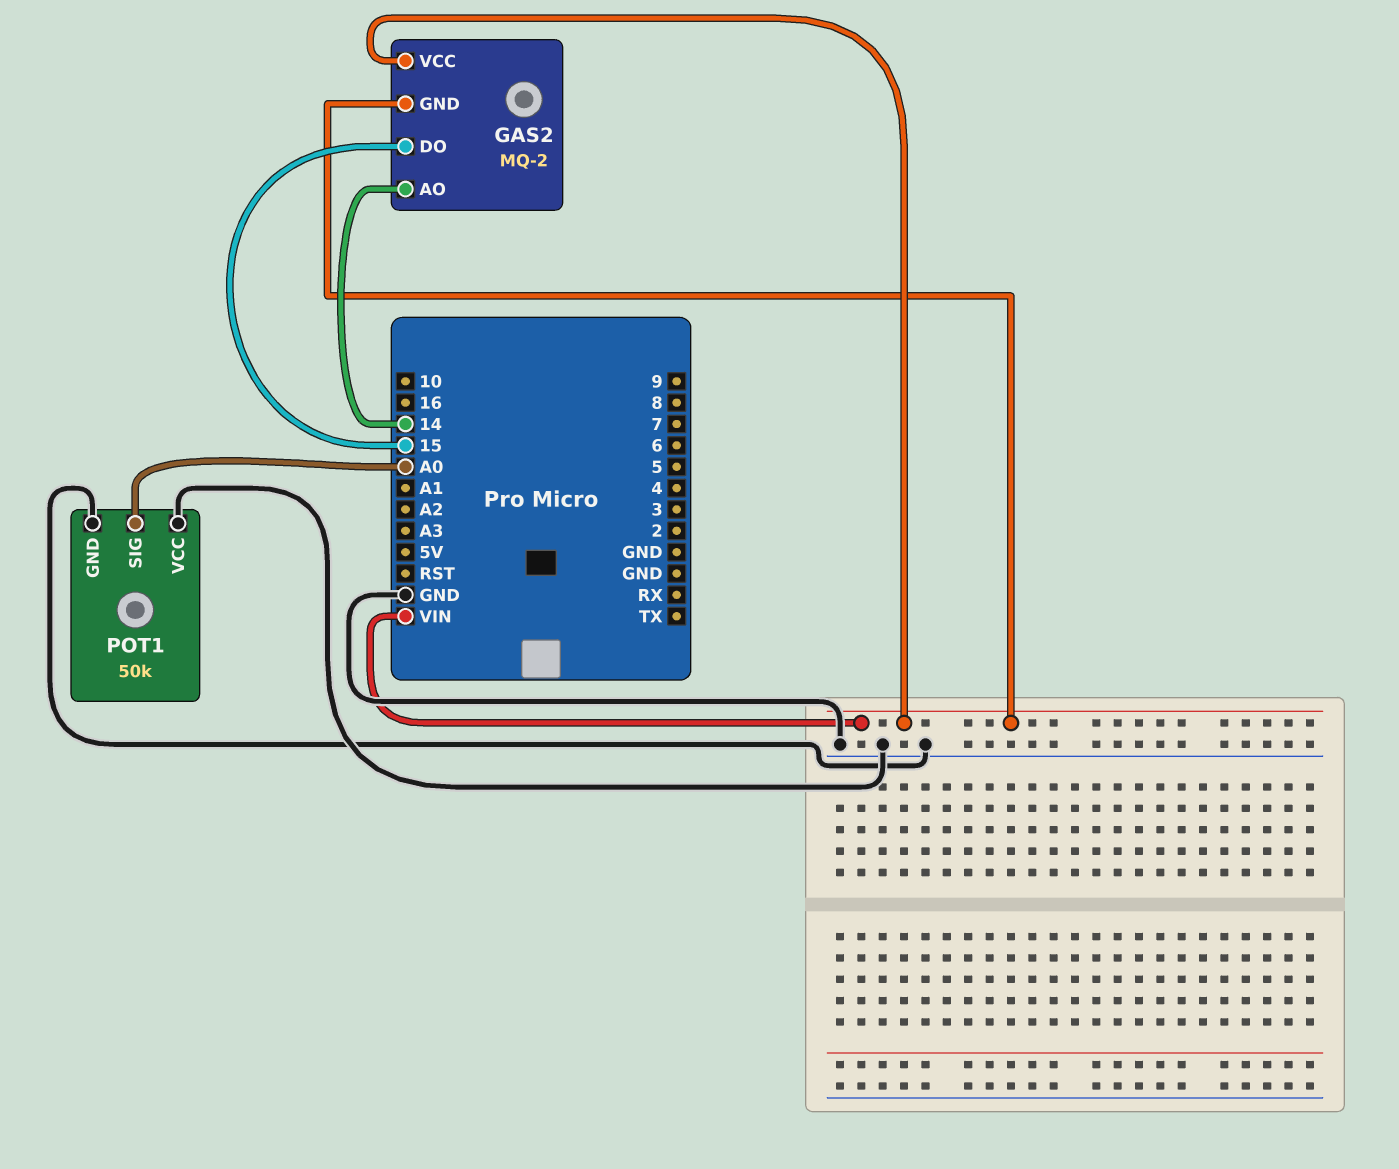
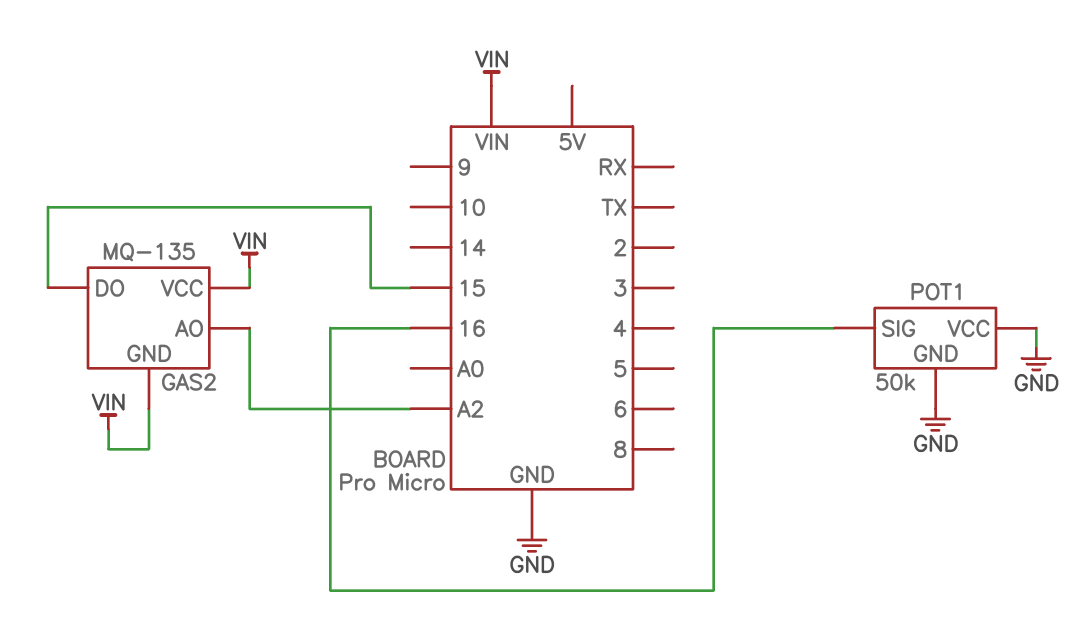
GAS2: MQ-2 -> MQ-135
GAS2 pin AO: 14 -> A2
POT1 pin SIG: A0 -> 16

